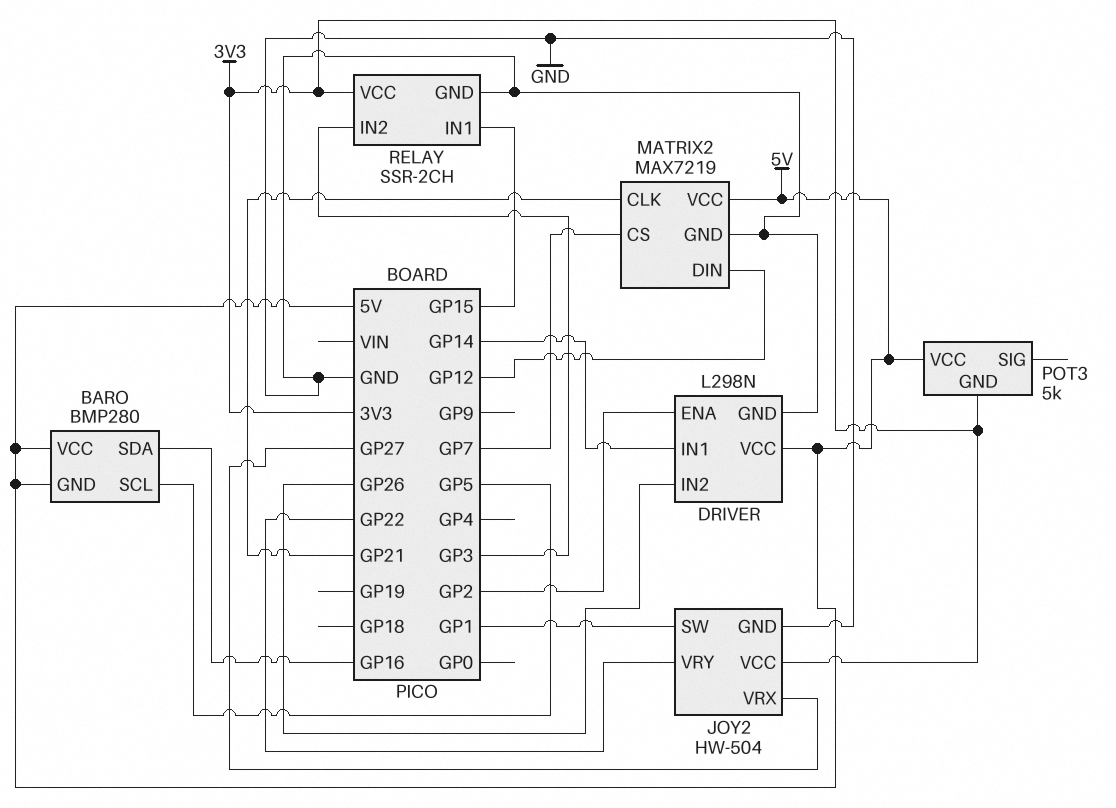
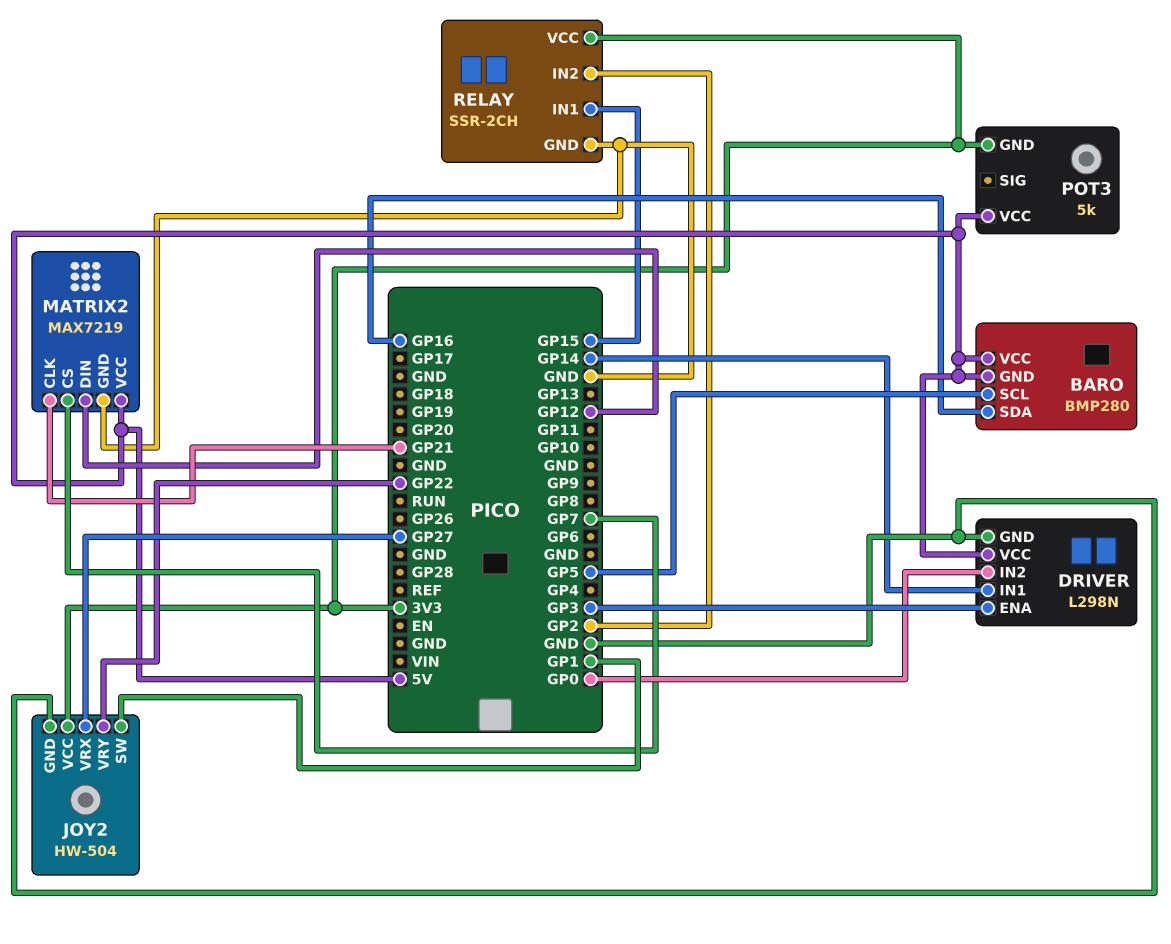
DRIVER pin ENA: GP2 -> GP3
DRIVER pin IN2: GP26 -> GP0
RELAY pin IN2: GP3 -> GP2

